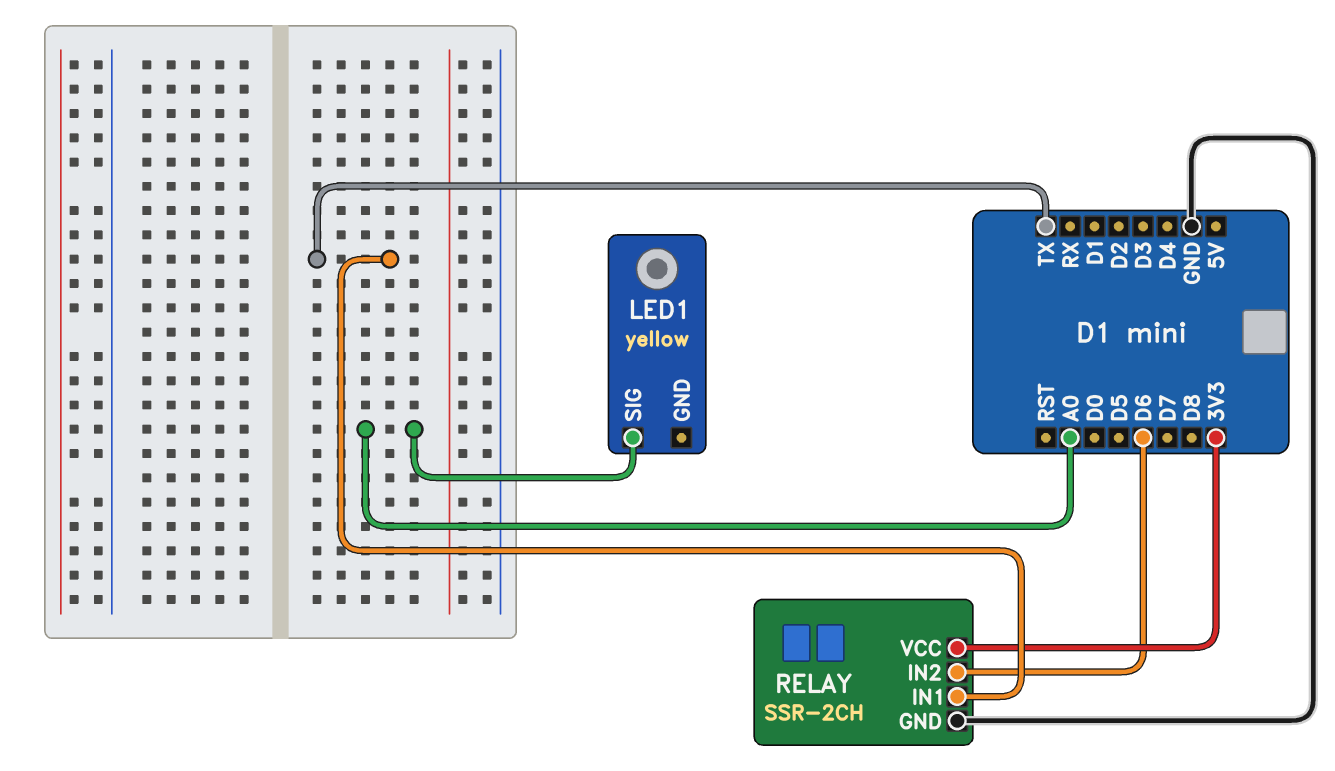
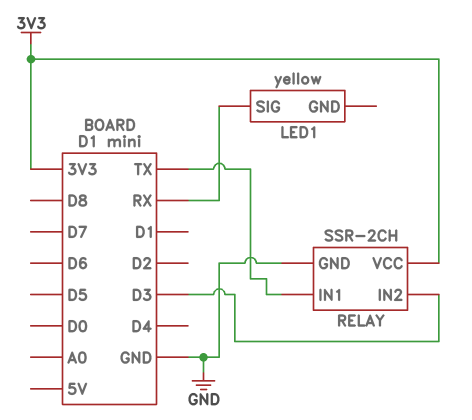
LED1 pin SIG: A0 -> RX
RELAY pin IN2: D6 -> D3

